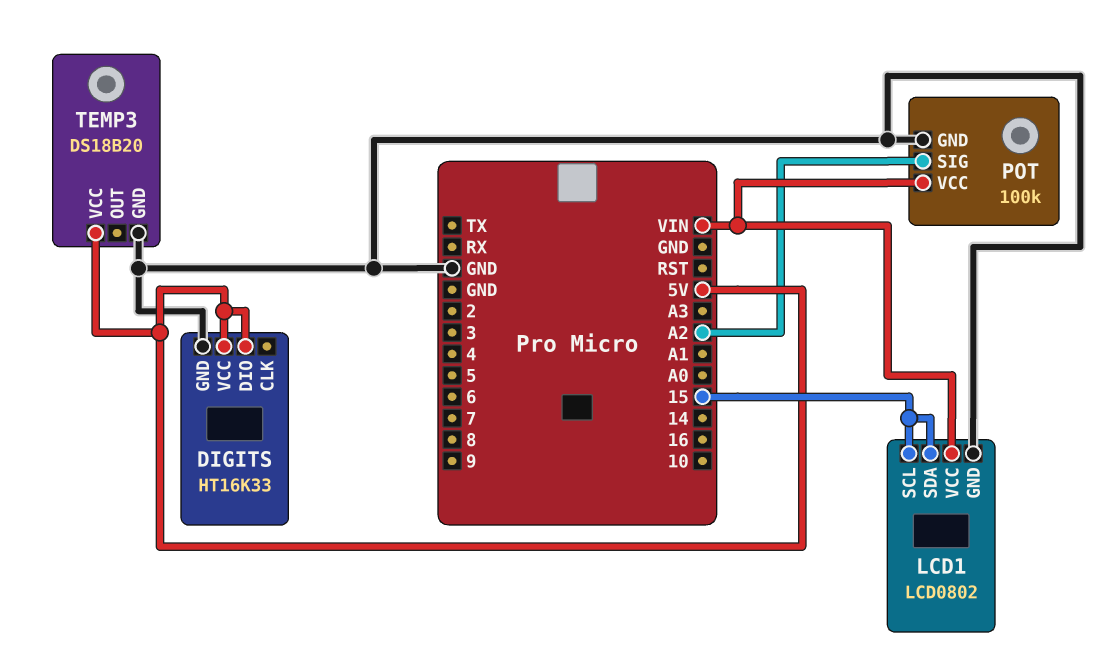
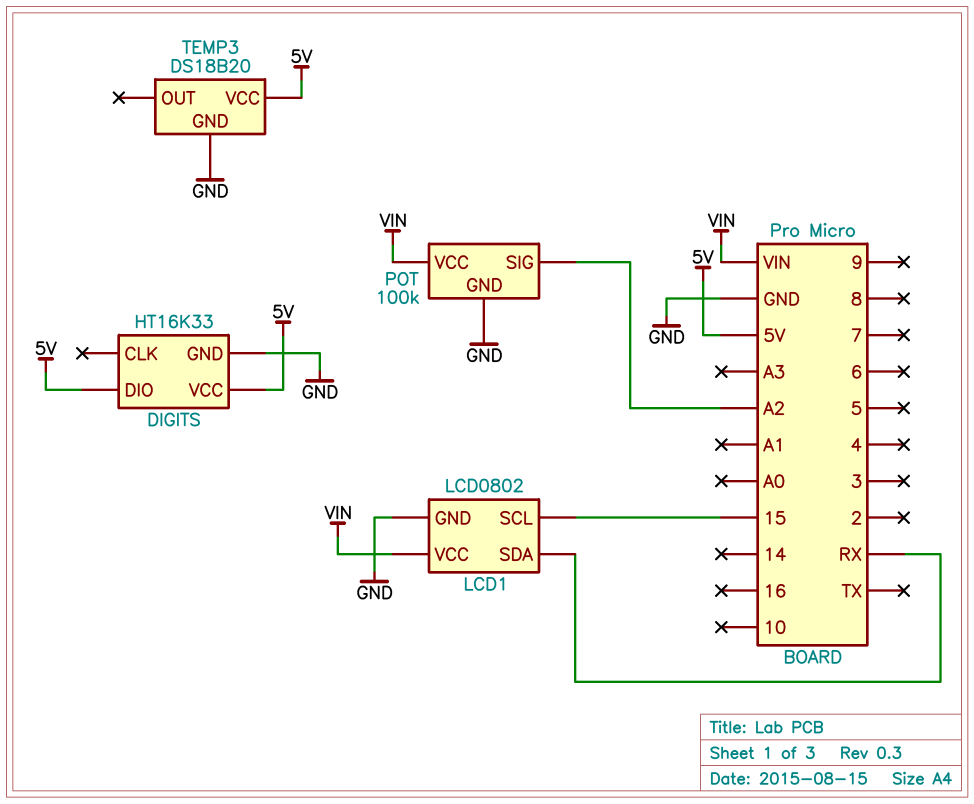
LCD1 pin SDA: 15 -> RX

